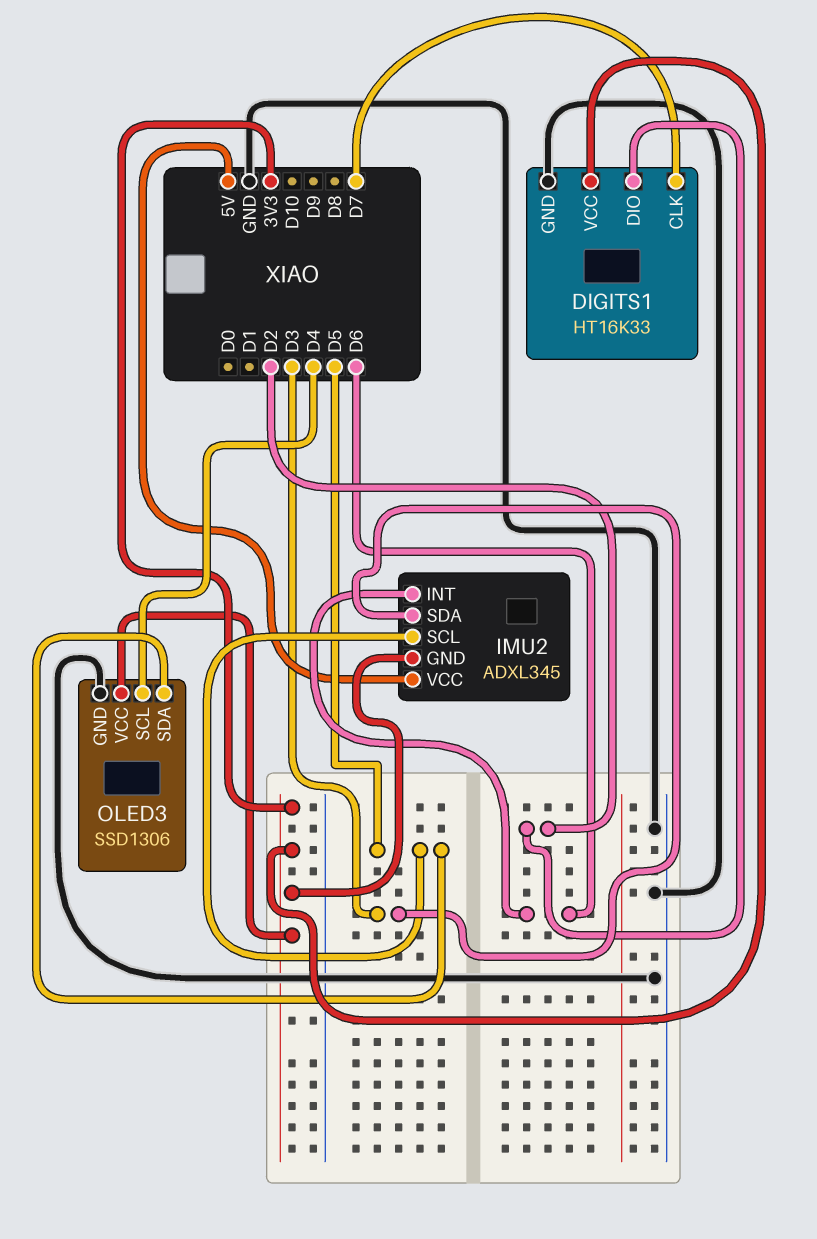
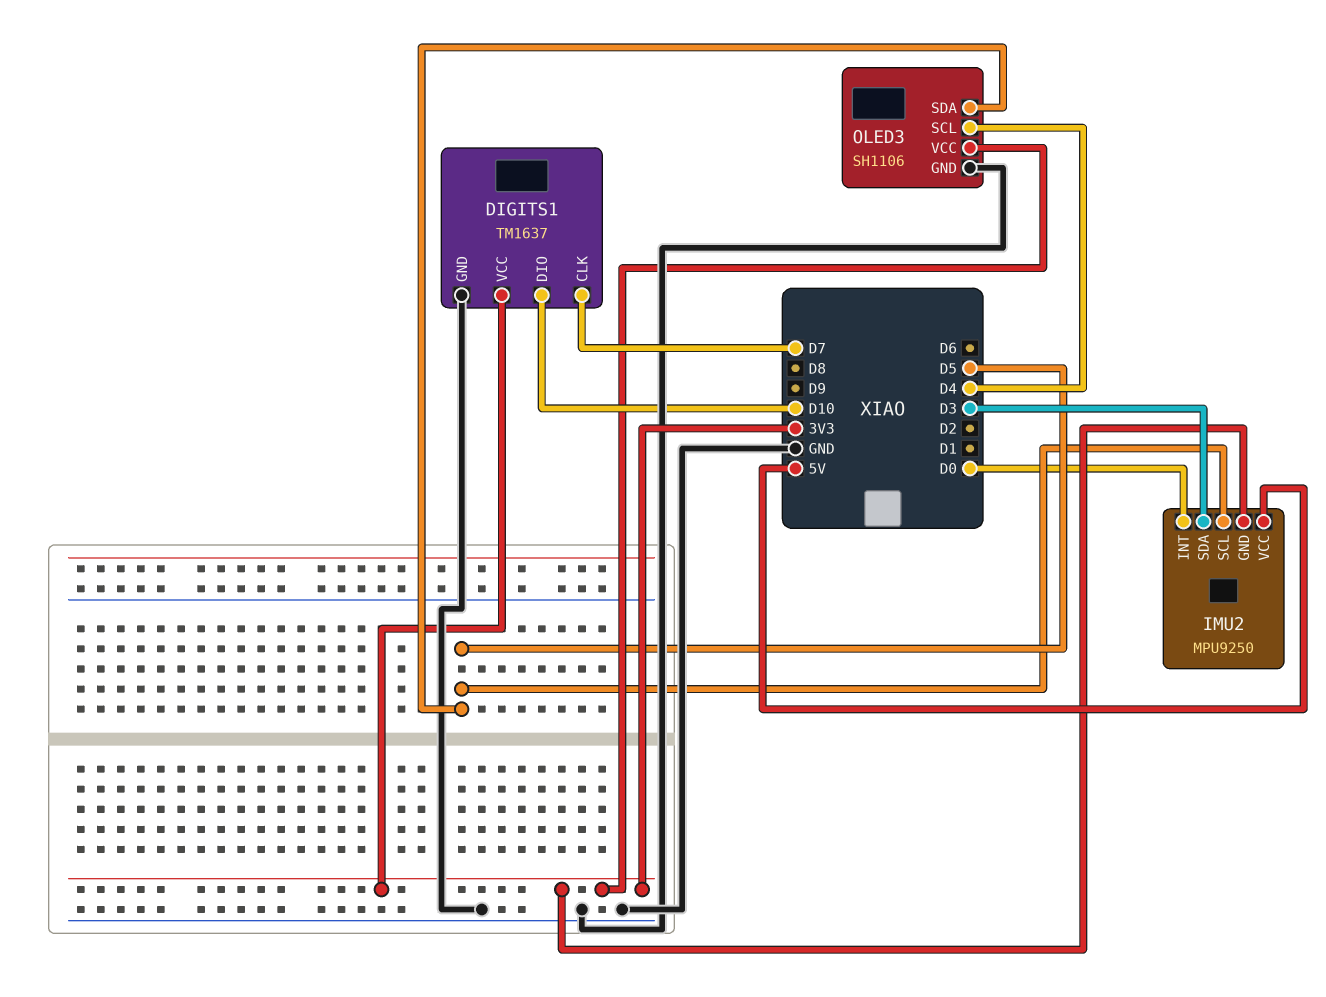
DIGITS1: HT16K33 -> TM1637
DIGITS1 pin DIO: D2 -> D10
IMU2: ADXL345 -> MPU9250
IMU2 pin INT: D6 -> D0
OLED3: SSD1306 -> SH1106

